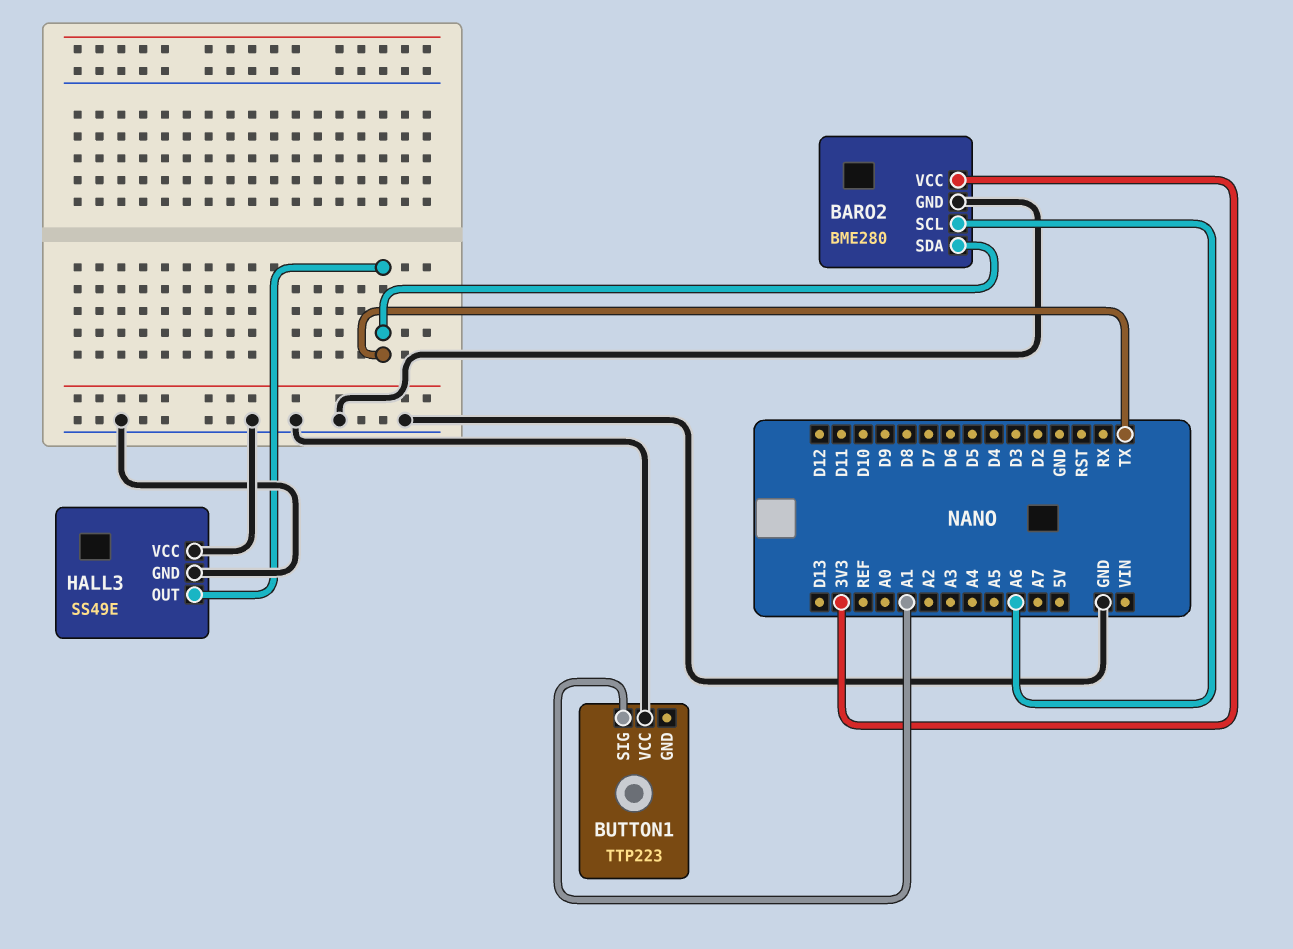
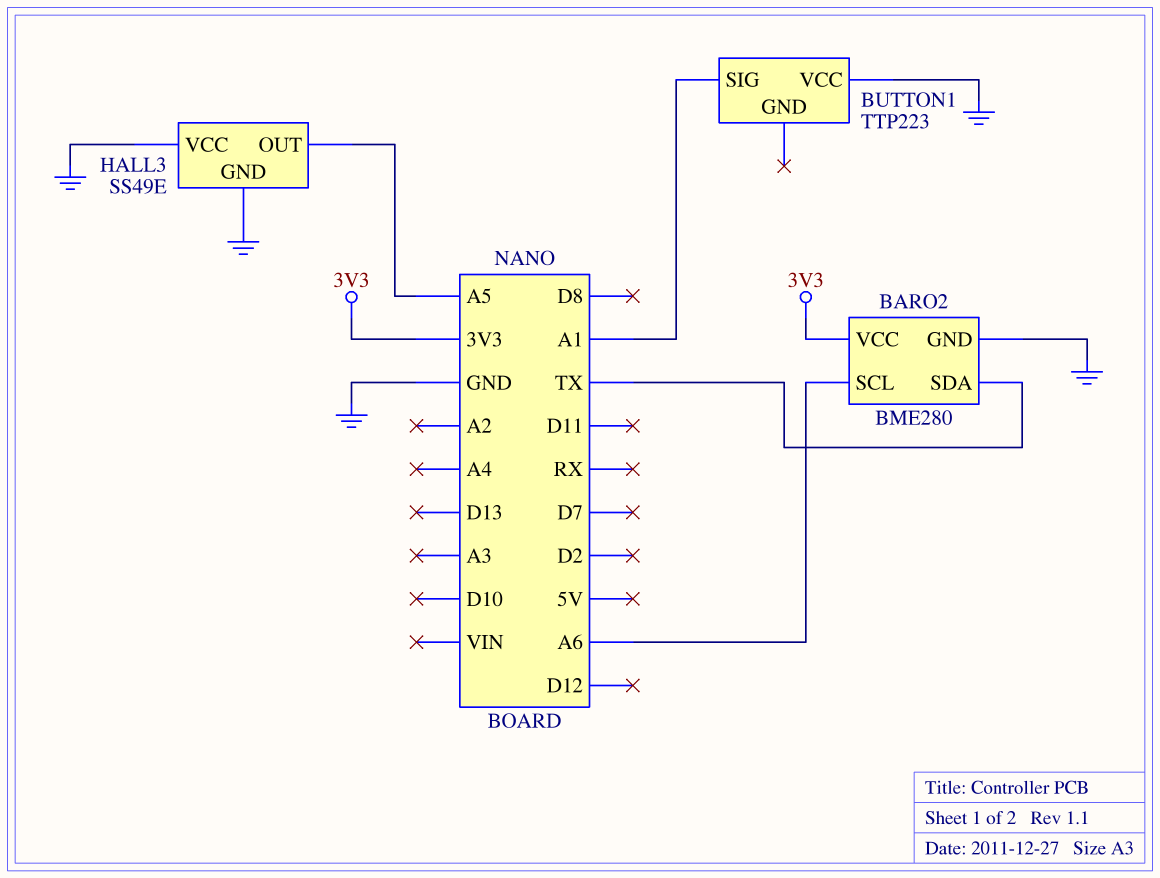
HALL3 pin OUT: TX -> A5

